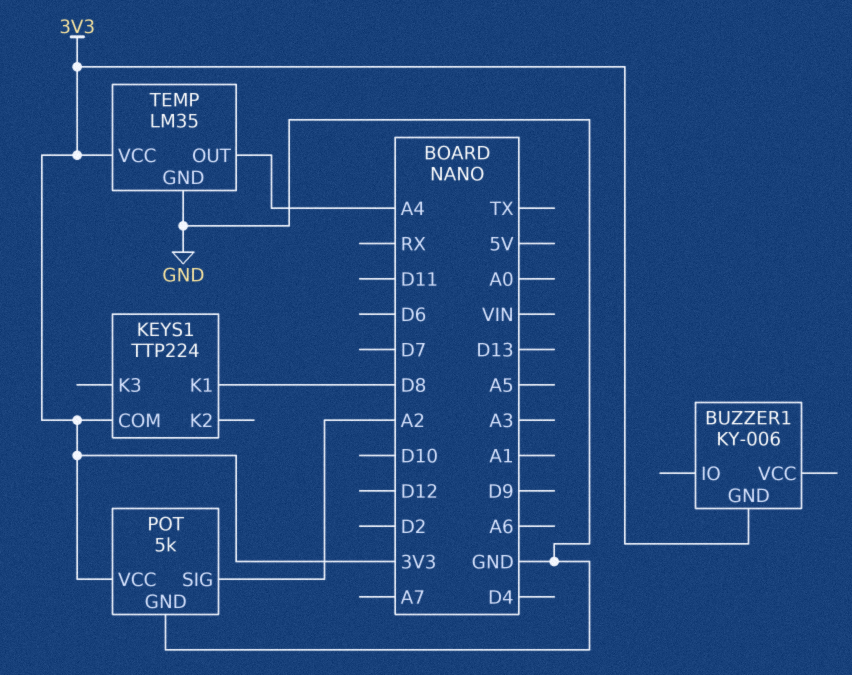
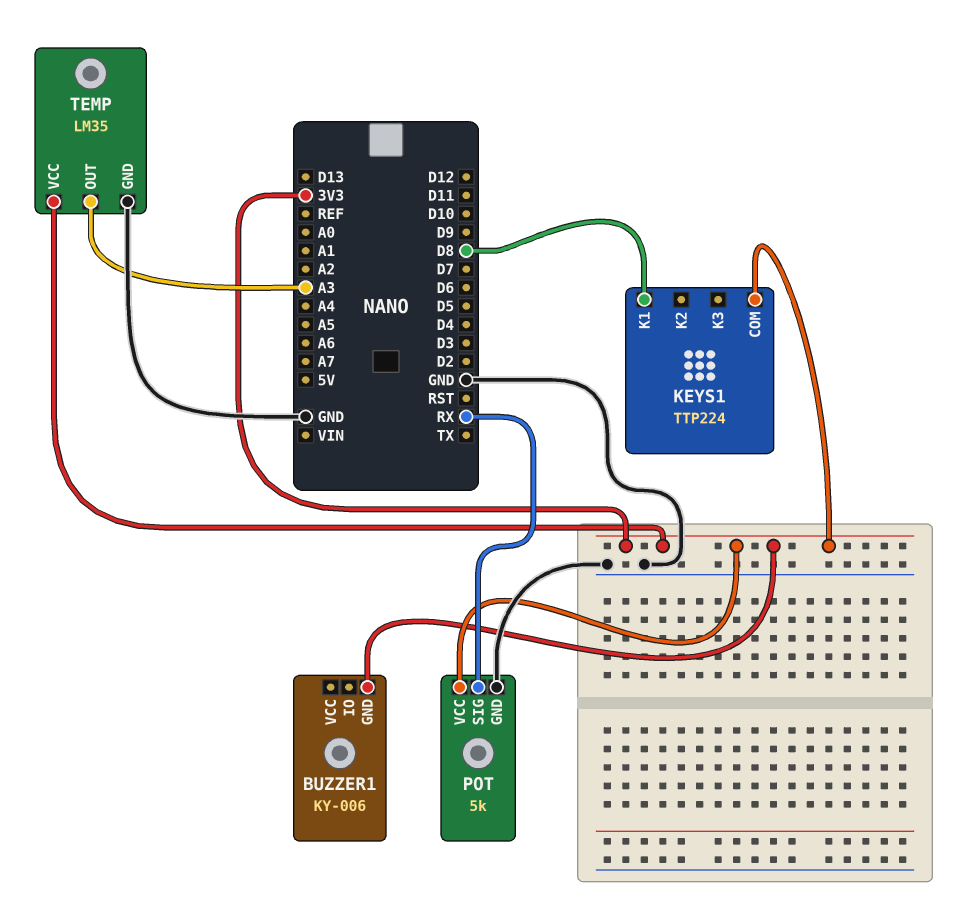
POT pin SIG: A2 -> RX
TEMP pin OUT: A4 -> A3

